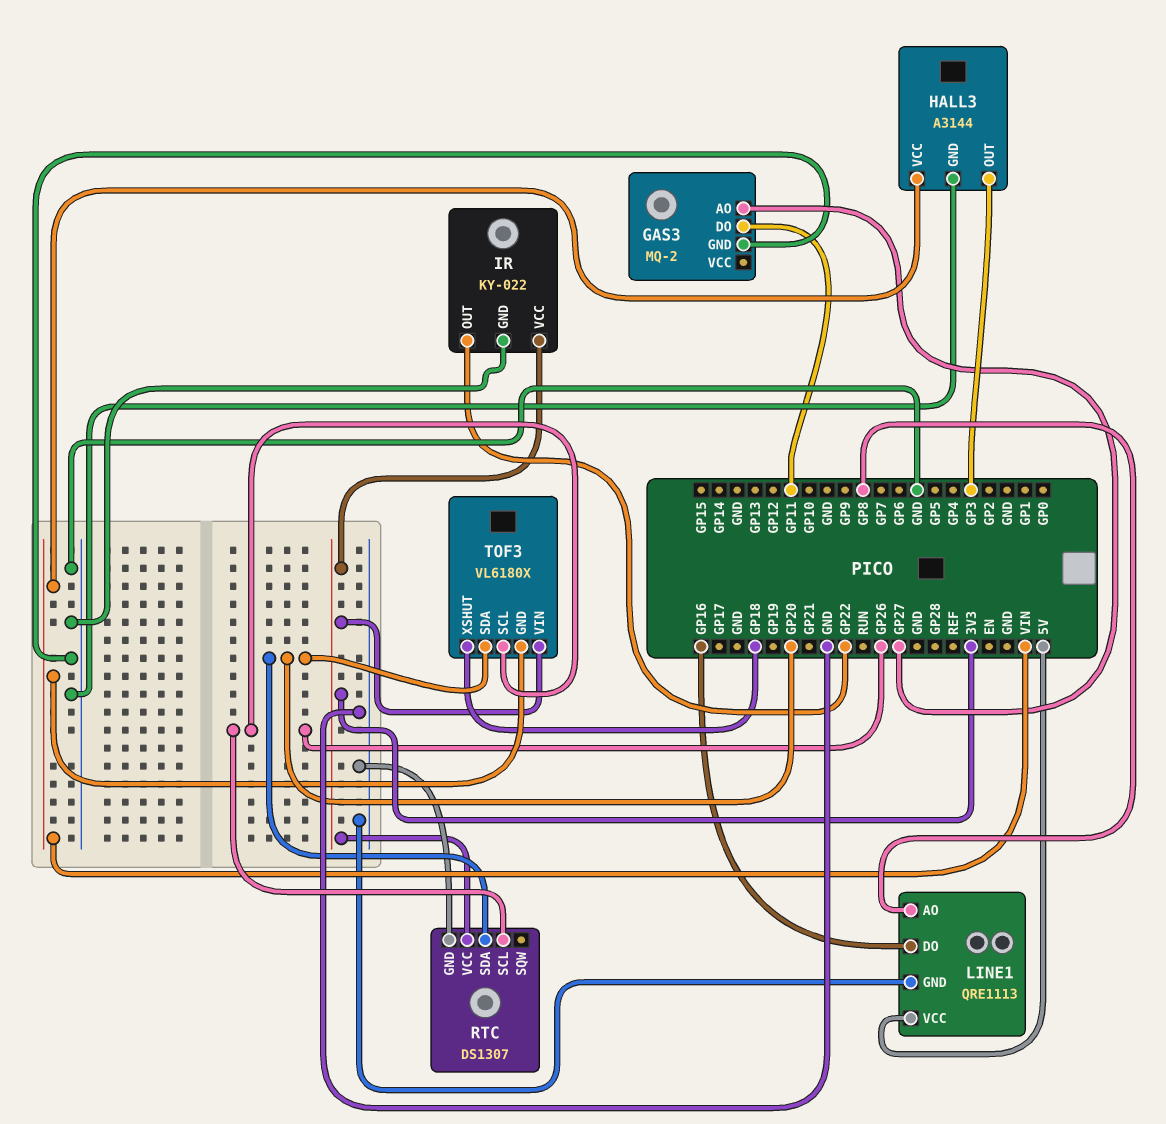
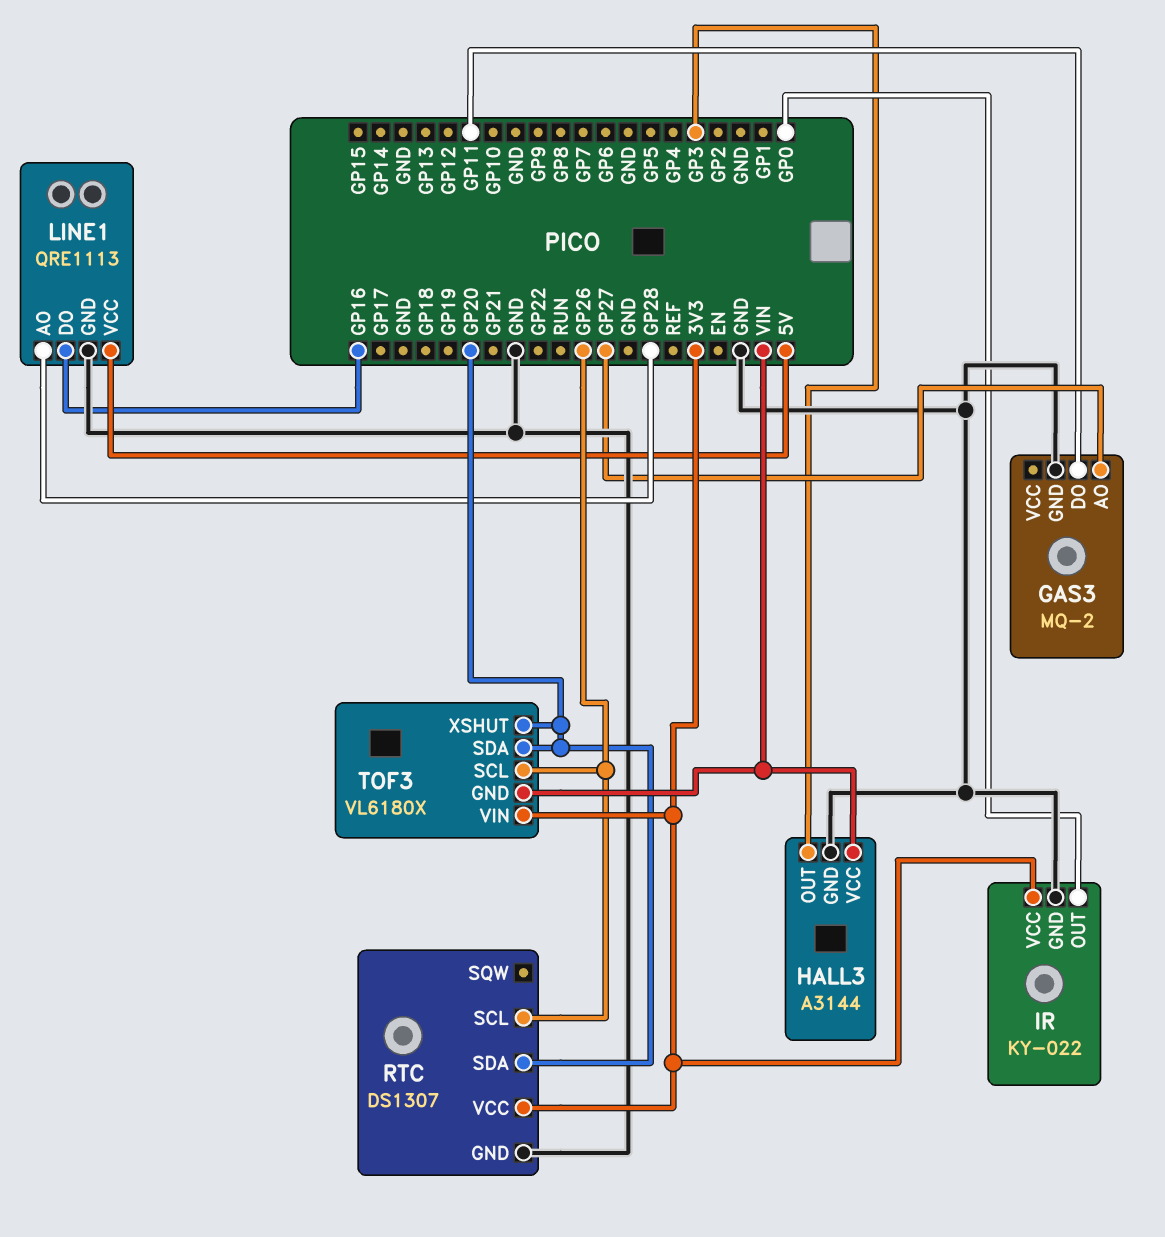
IR pin OUT: GP22 -> GP0
LINE1 pin AO: GP8 -> GP28
TOF3 pin XSHUT: GP18 -> GP20

